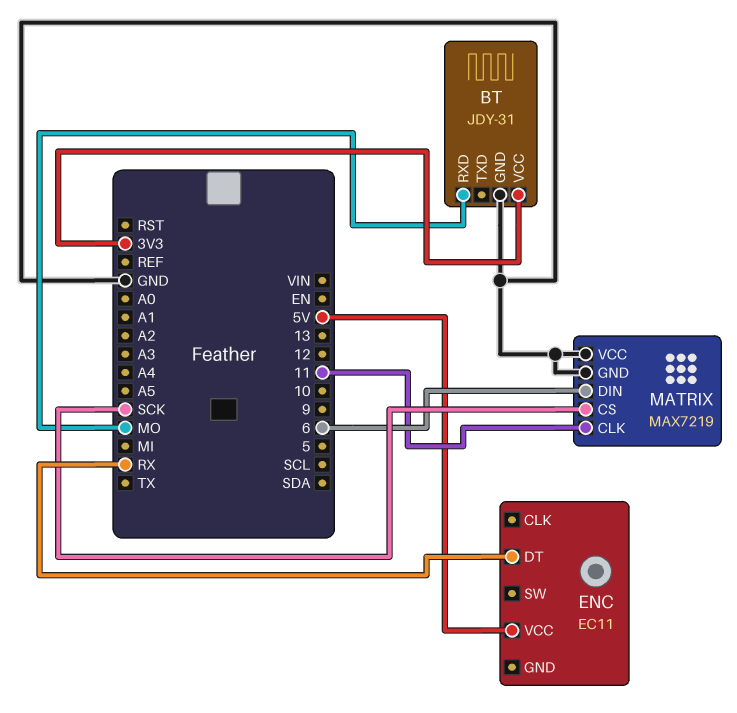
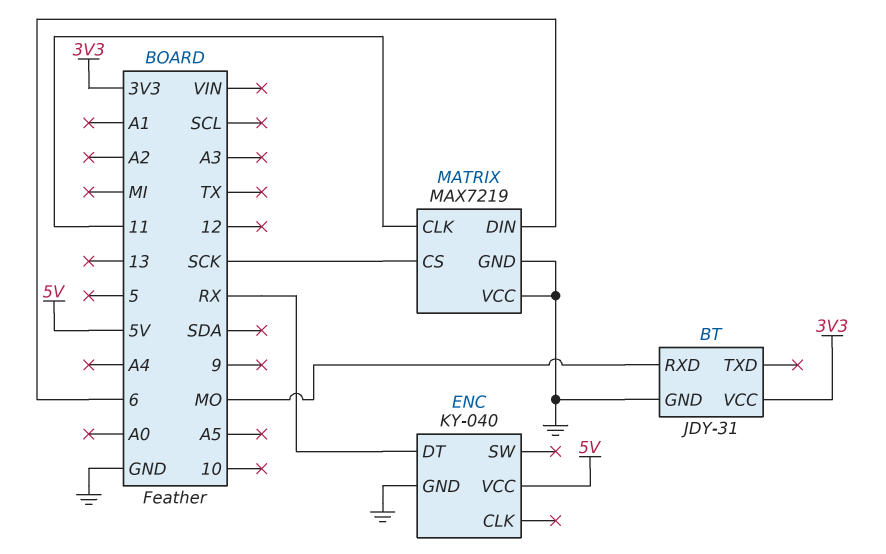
ENC: EC11 -> KY-040
ENC pin GND: none -> GND

